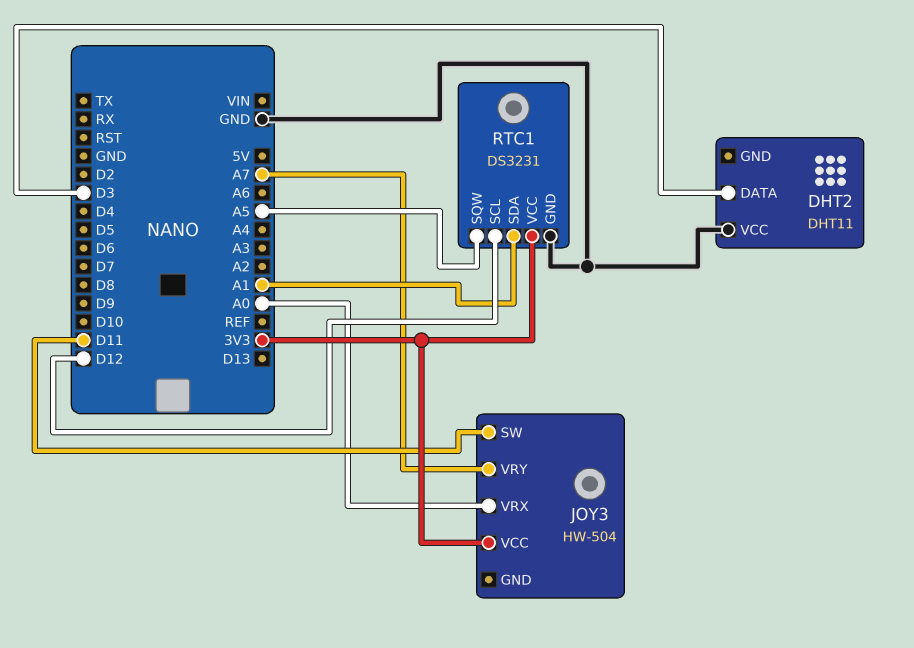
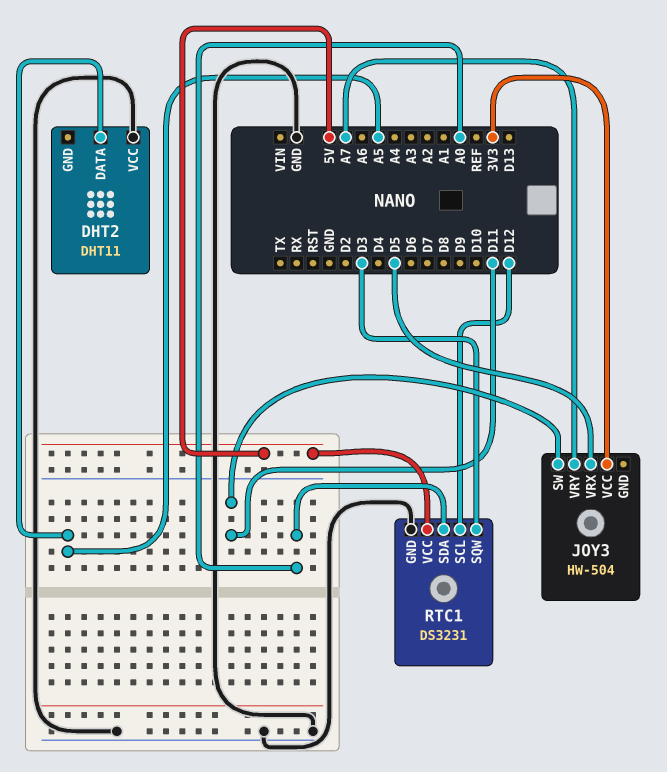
DHT2 pin DATA: D3 -> A5
JOY3 pin VRX: A0 -> D5
RTC1 pin SDA: A1 -> A0
RTC1 pin SQW: A5 -> D3
RTC1 pin VCC: 3V3 -> 5V

